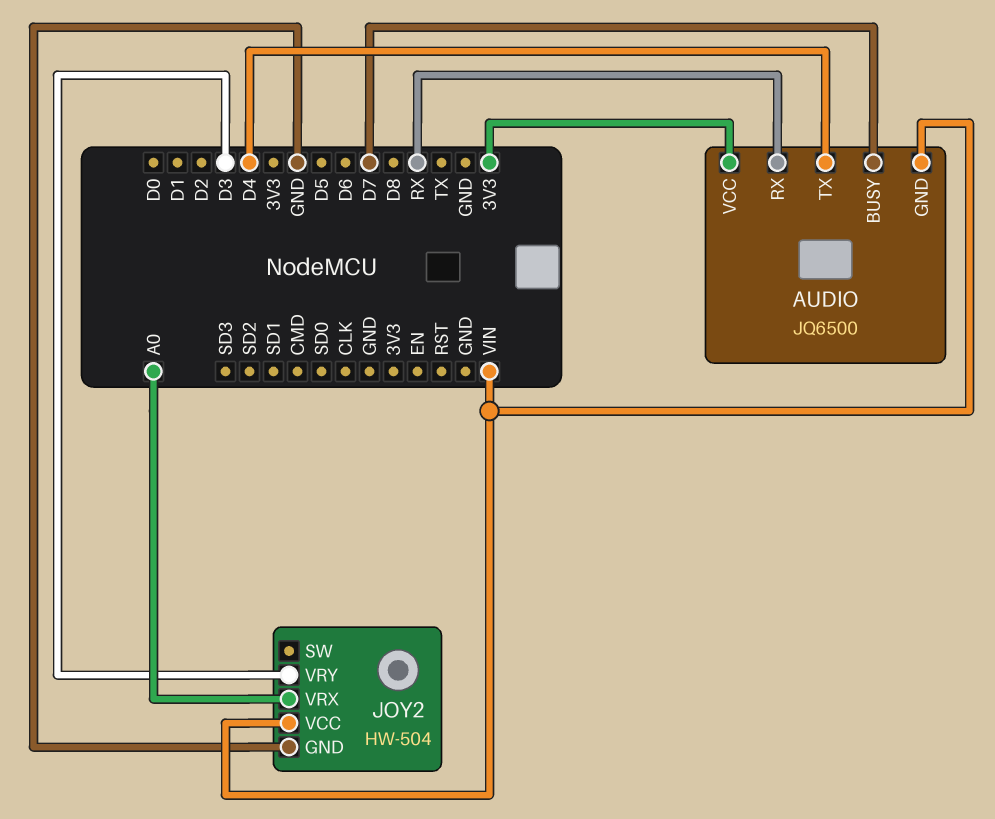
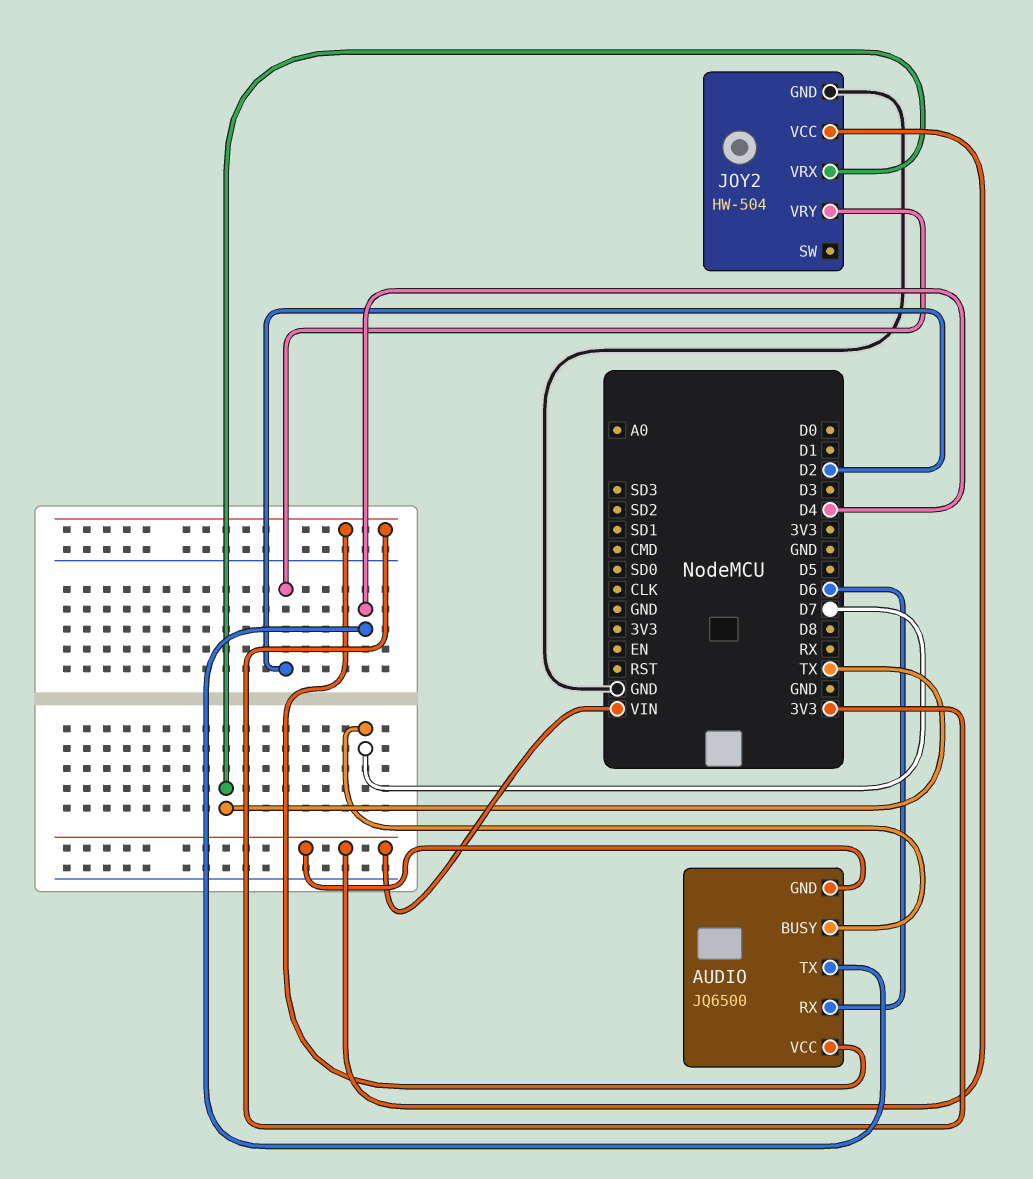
AUDIO pin RX: RX -> D6
JOY2 pin VRX: A0 -> TX
JOY2 pin VRY: D3 -> D2

